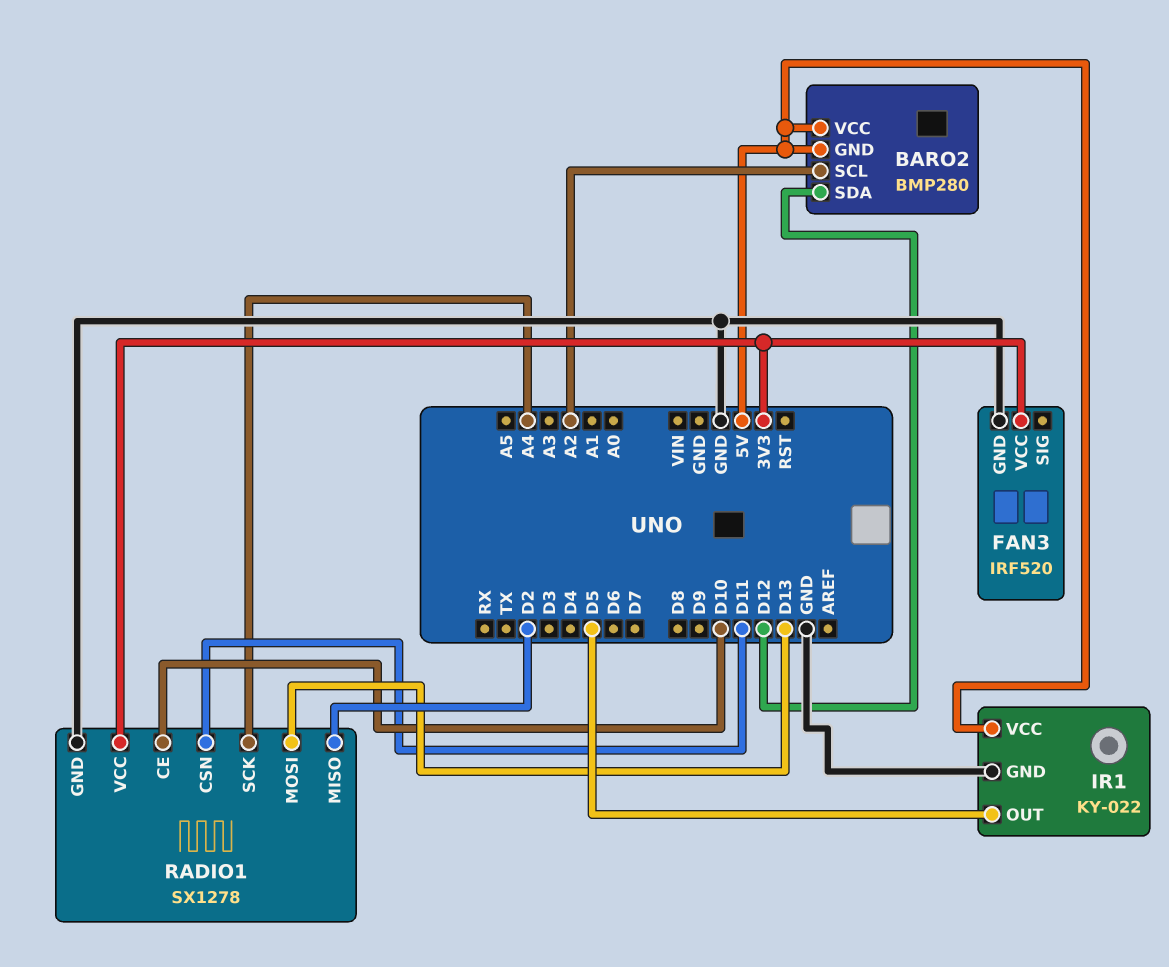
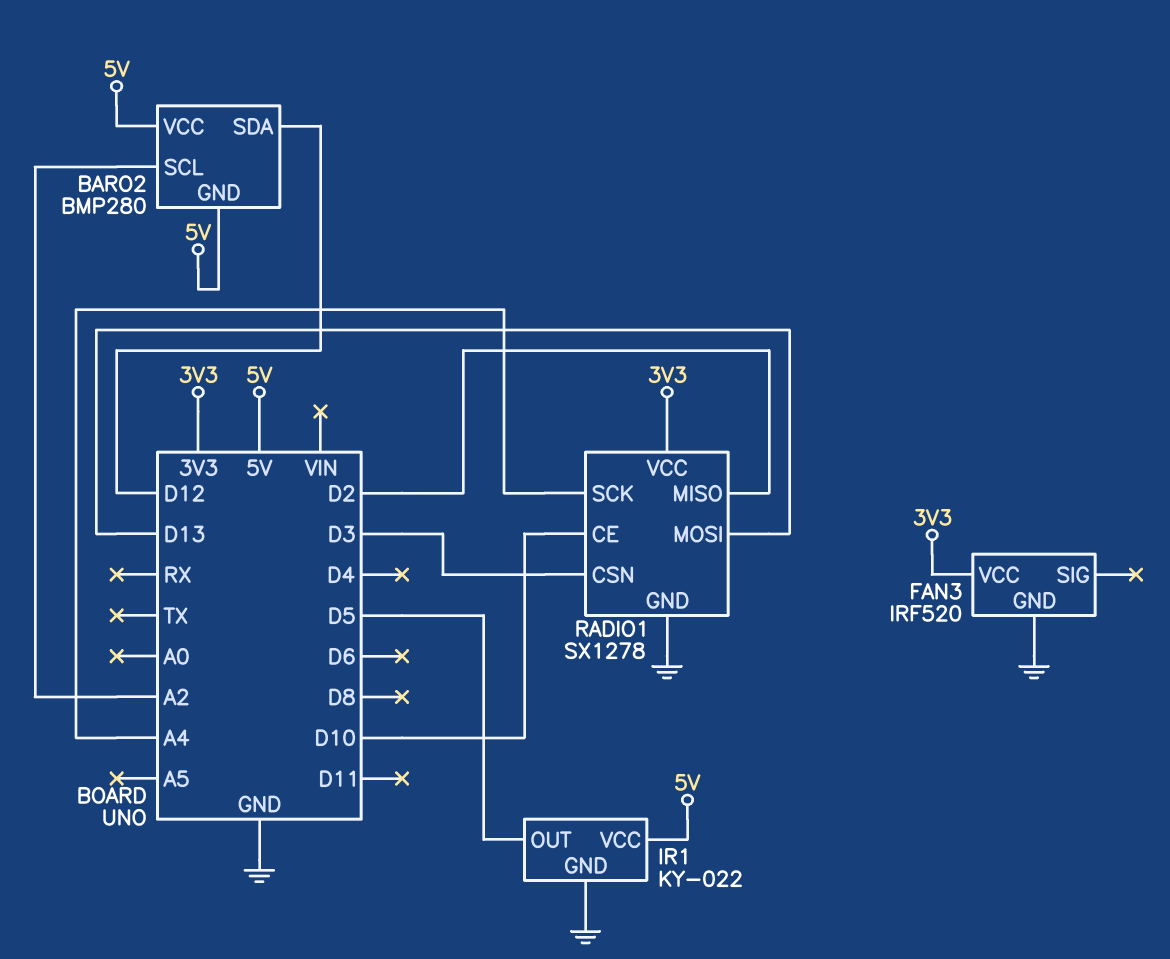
RADIO1 pin CSN: D11 -> D3

